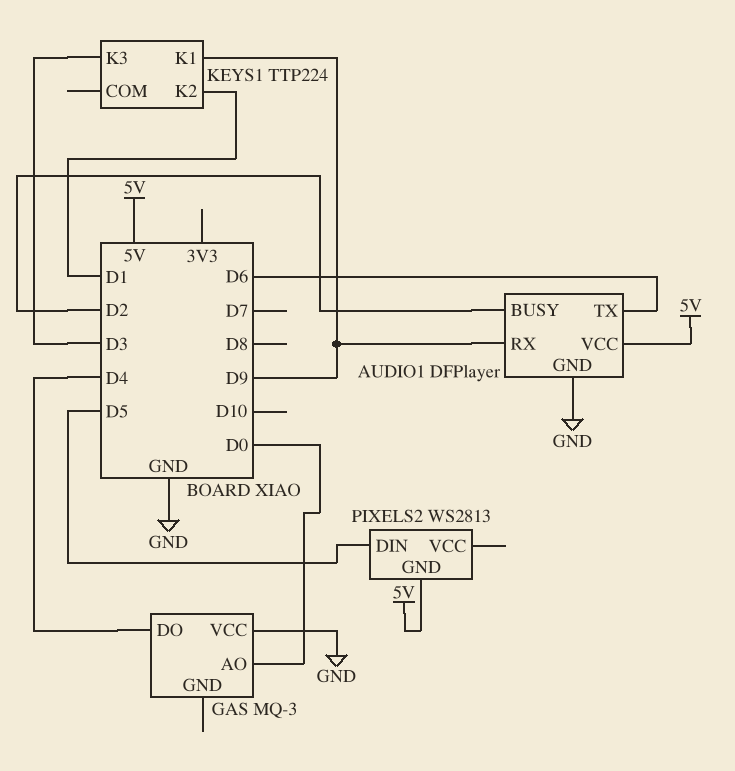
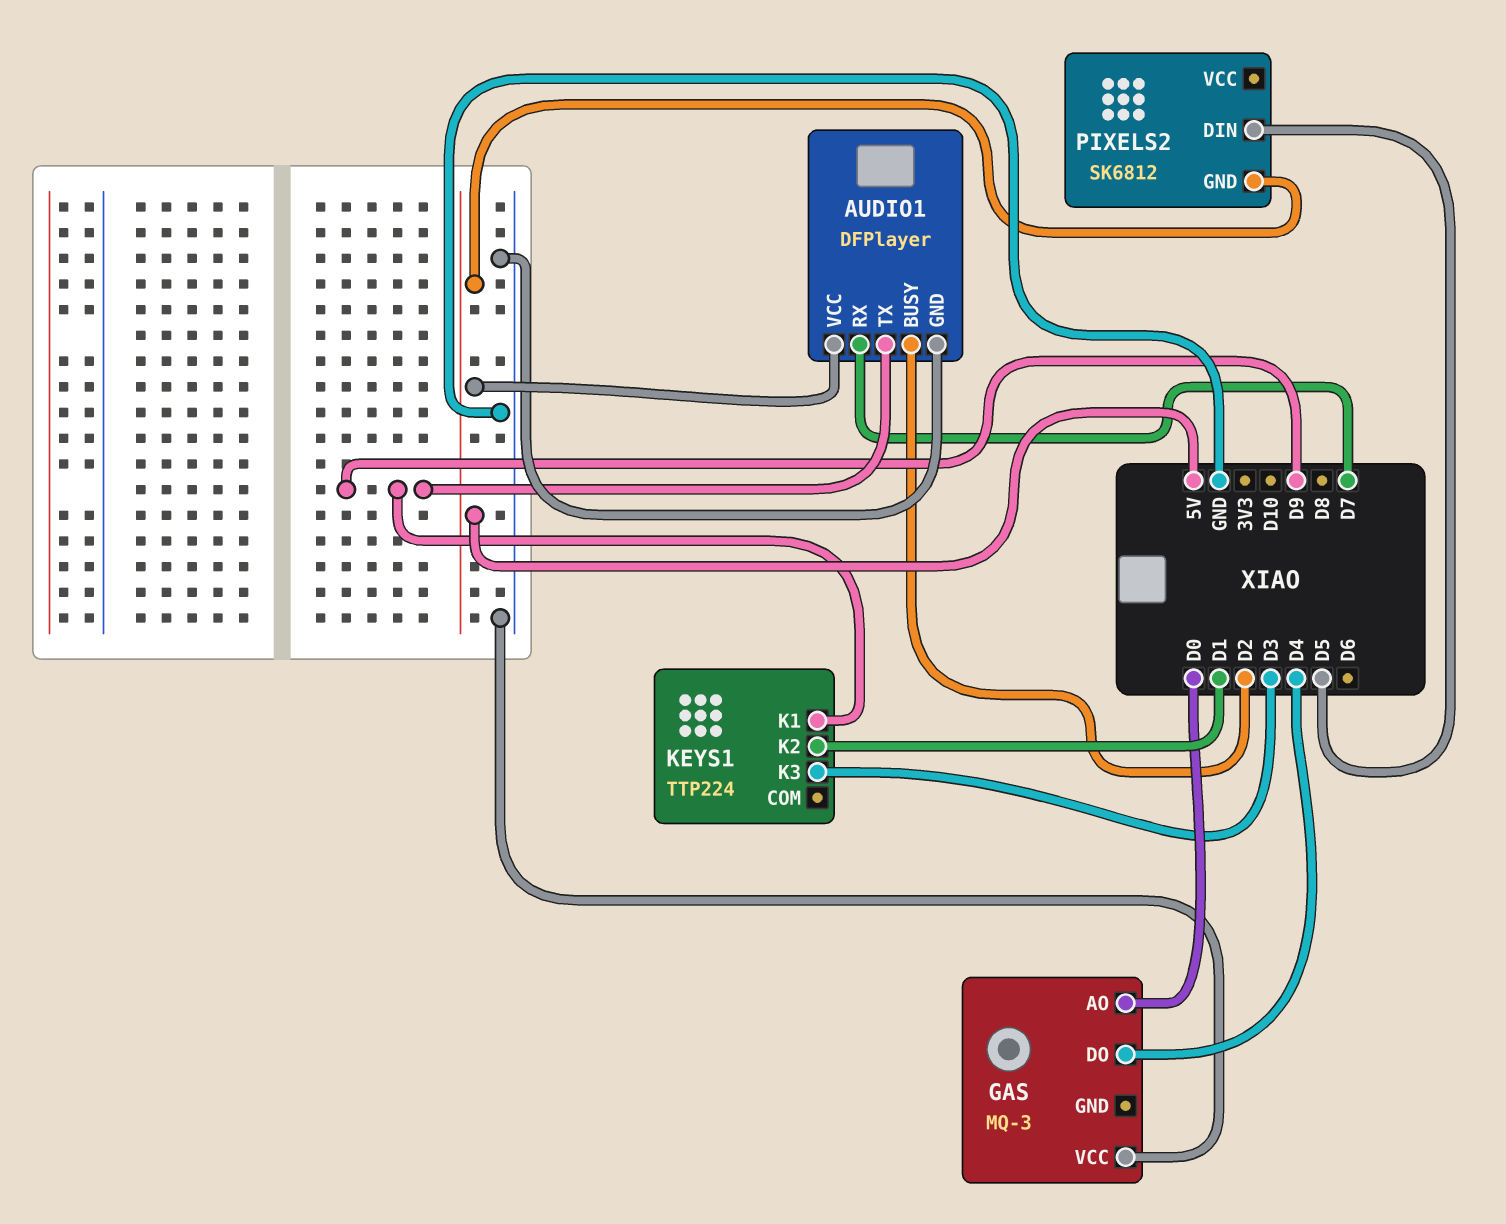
AUDIO1 pin RX: D9 -> D7
AUDIO1 pin TX: D6 -> D9
PIXELS2: WS2813 -> SK6812

